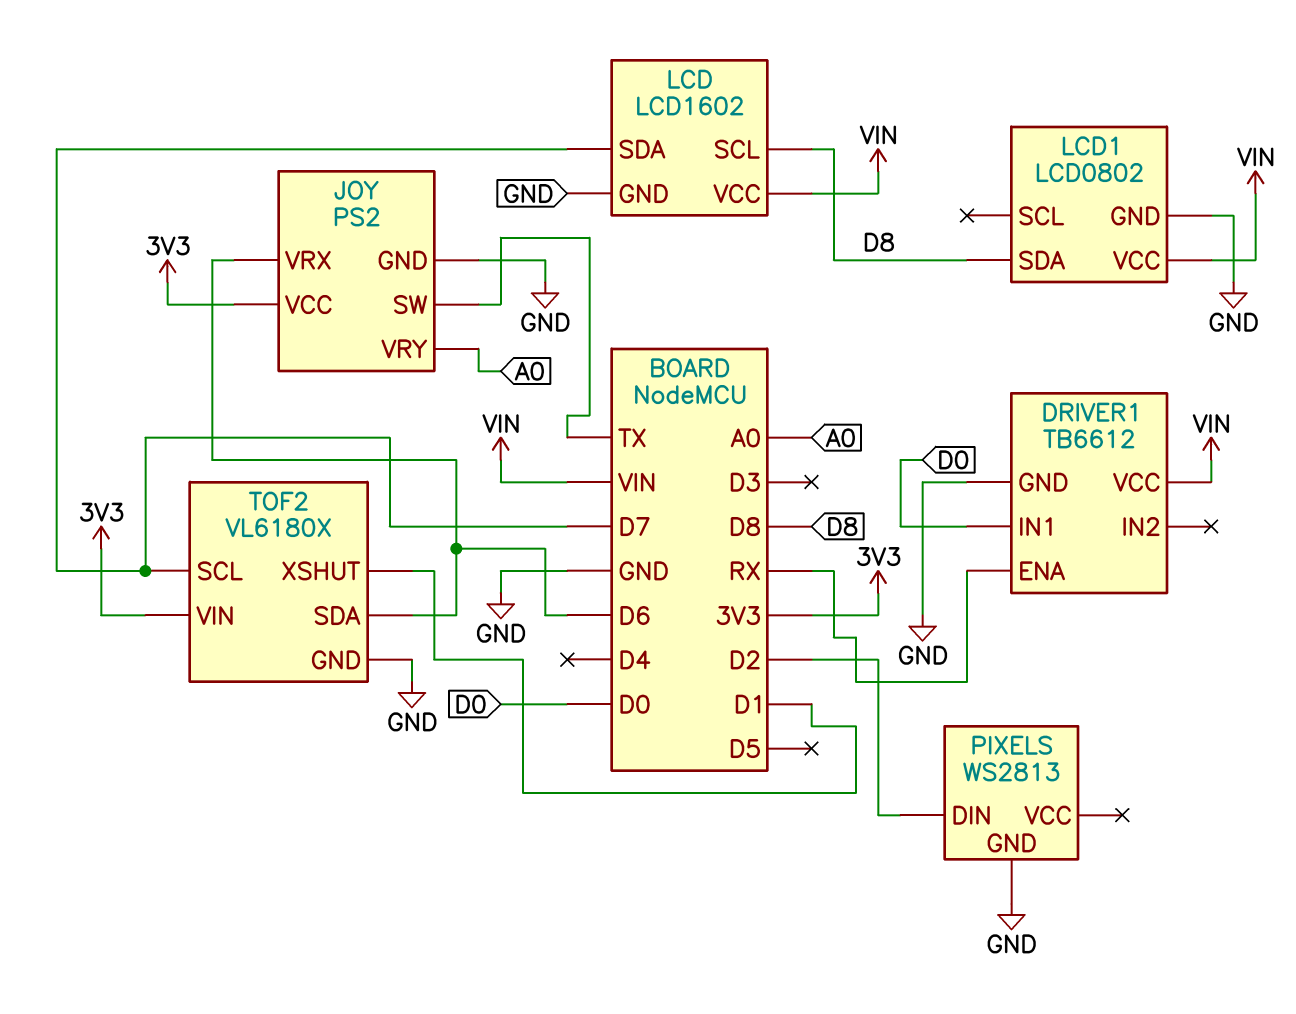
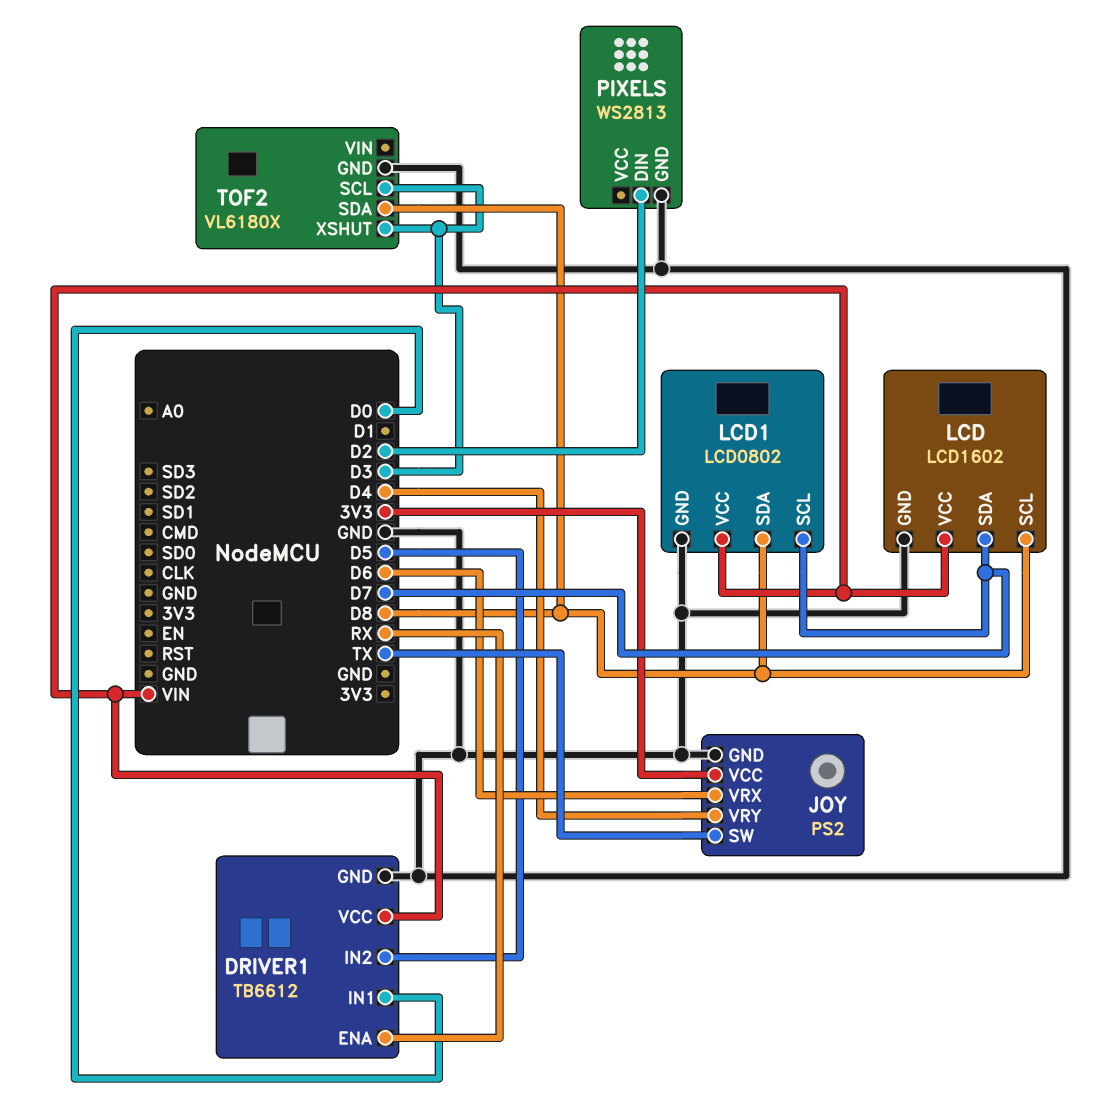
DRIVER1 pin IN2: none -> D5
JOY pin VRY: A0 -> D4
LCD1 pin SCL: none -> D7
TOF2 pin SCL: D7 -> D3
TOF2 pin SDA: D6 -> D8
TOF2 pin VIN: 3V3 -> none
TOF2 pin XSHUT: D1 -> D3

